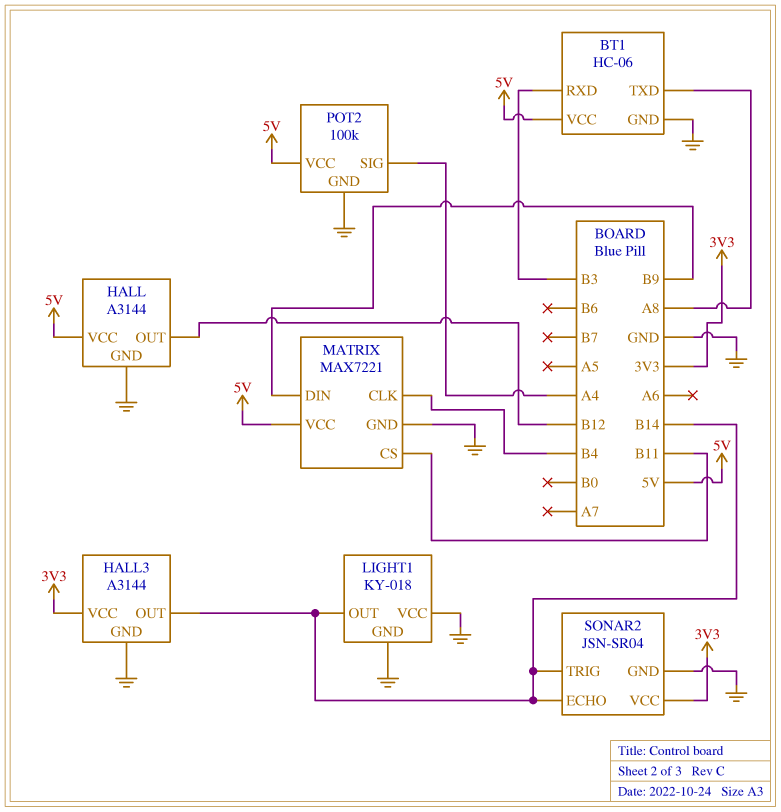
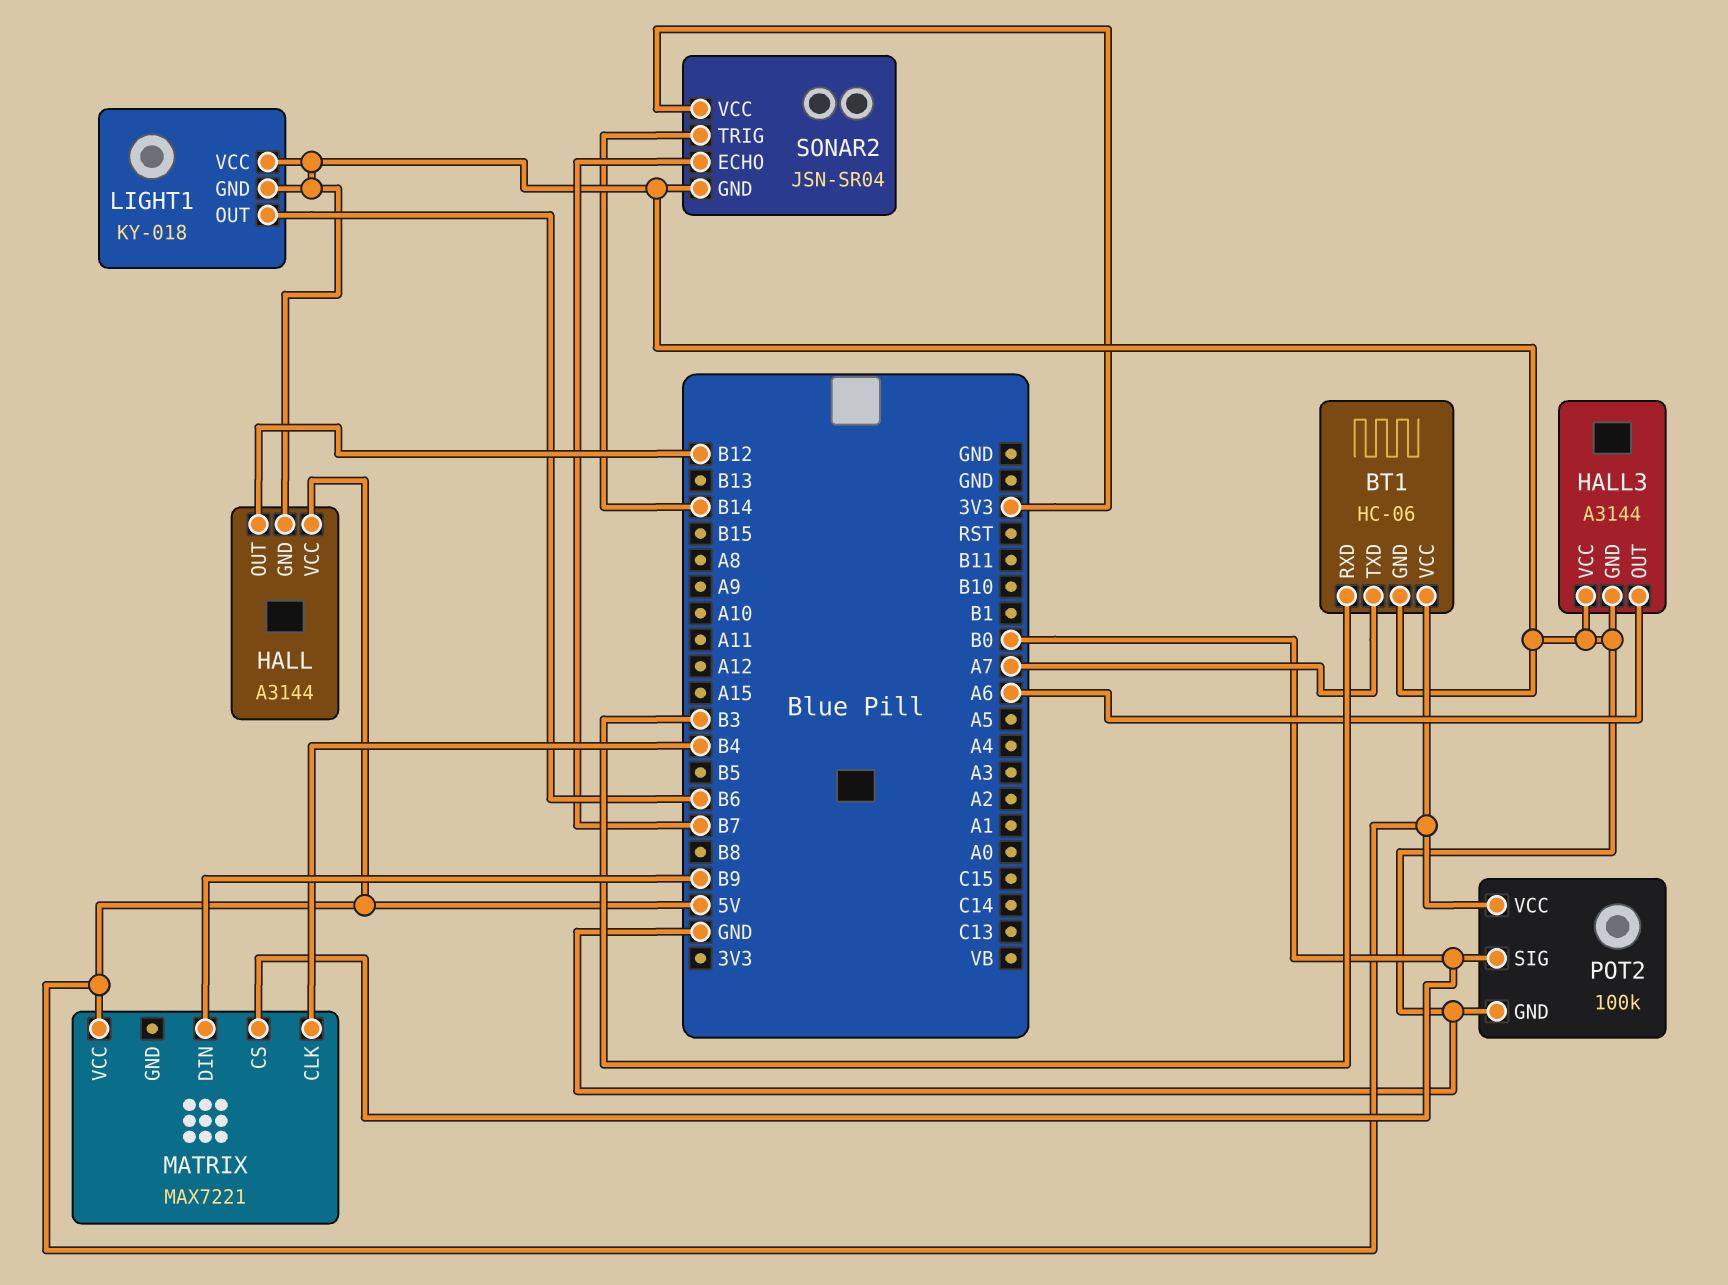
BT1 pin TXD: A8 -> A7
HALL3 pin OUT: B14 -> A6
HALL3 pin VCC: 3V3 -> GND
LIGHT1 pin OUT: B14 -> B6
MATRIX pin CS: B11 -> B0
MATRIX pin GND: GND -> none
POT2 pin SIG: A4 -> B0
SONAR2 pin ECHO: B14 -> B7

